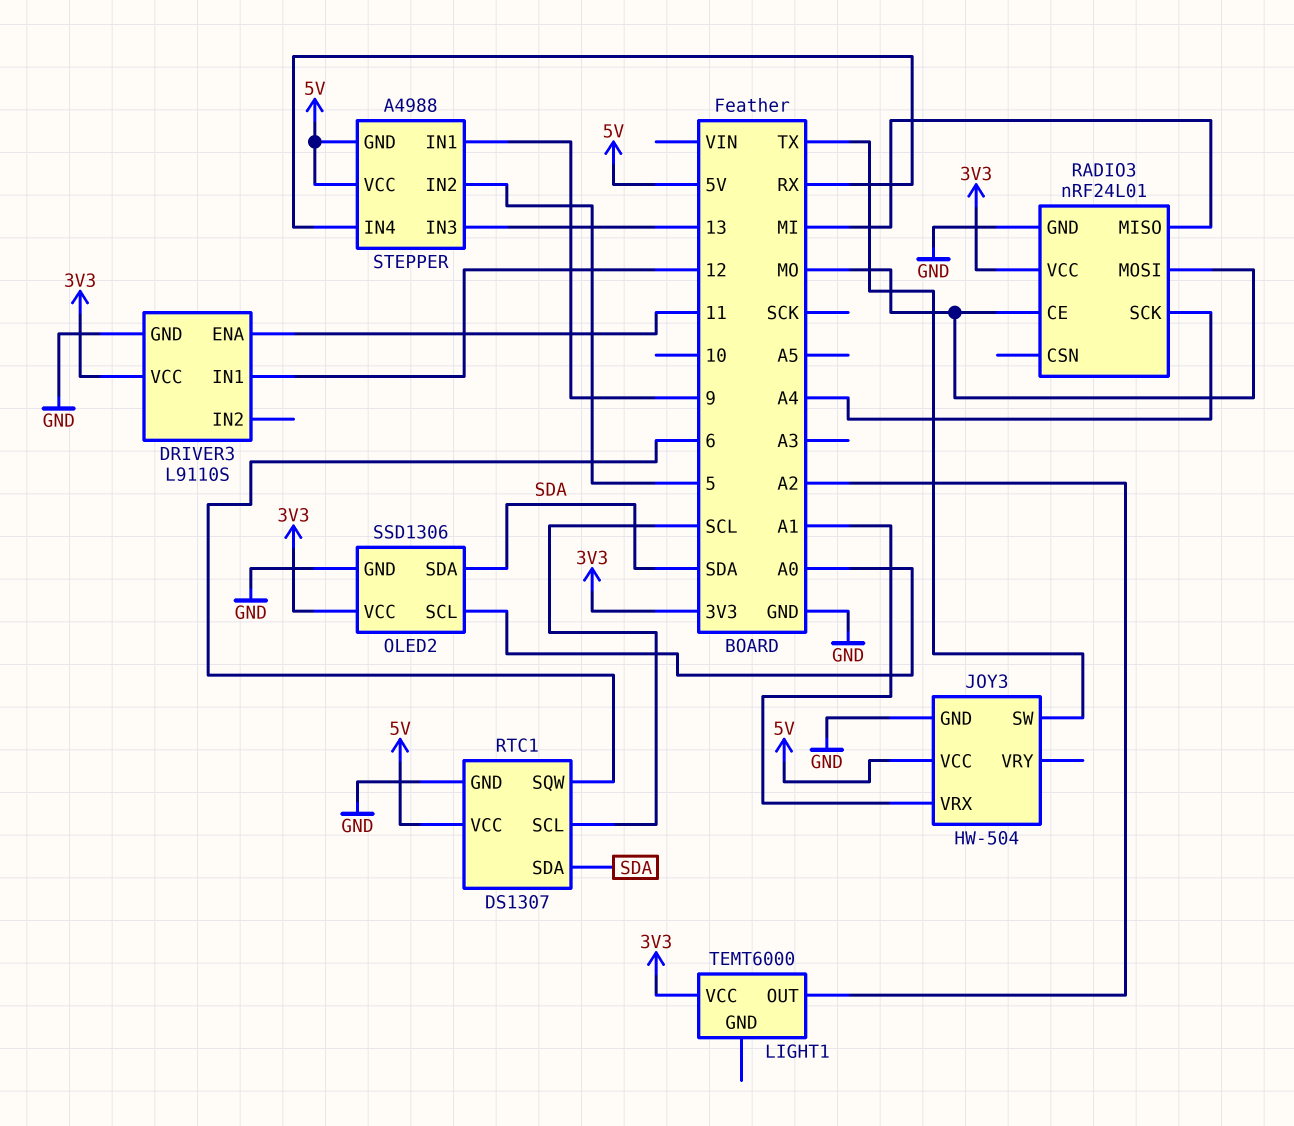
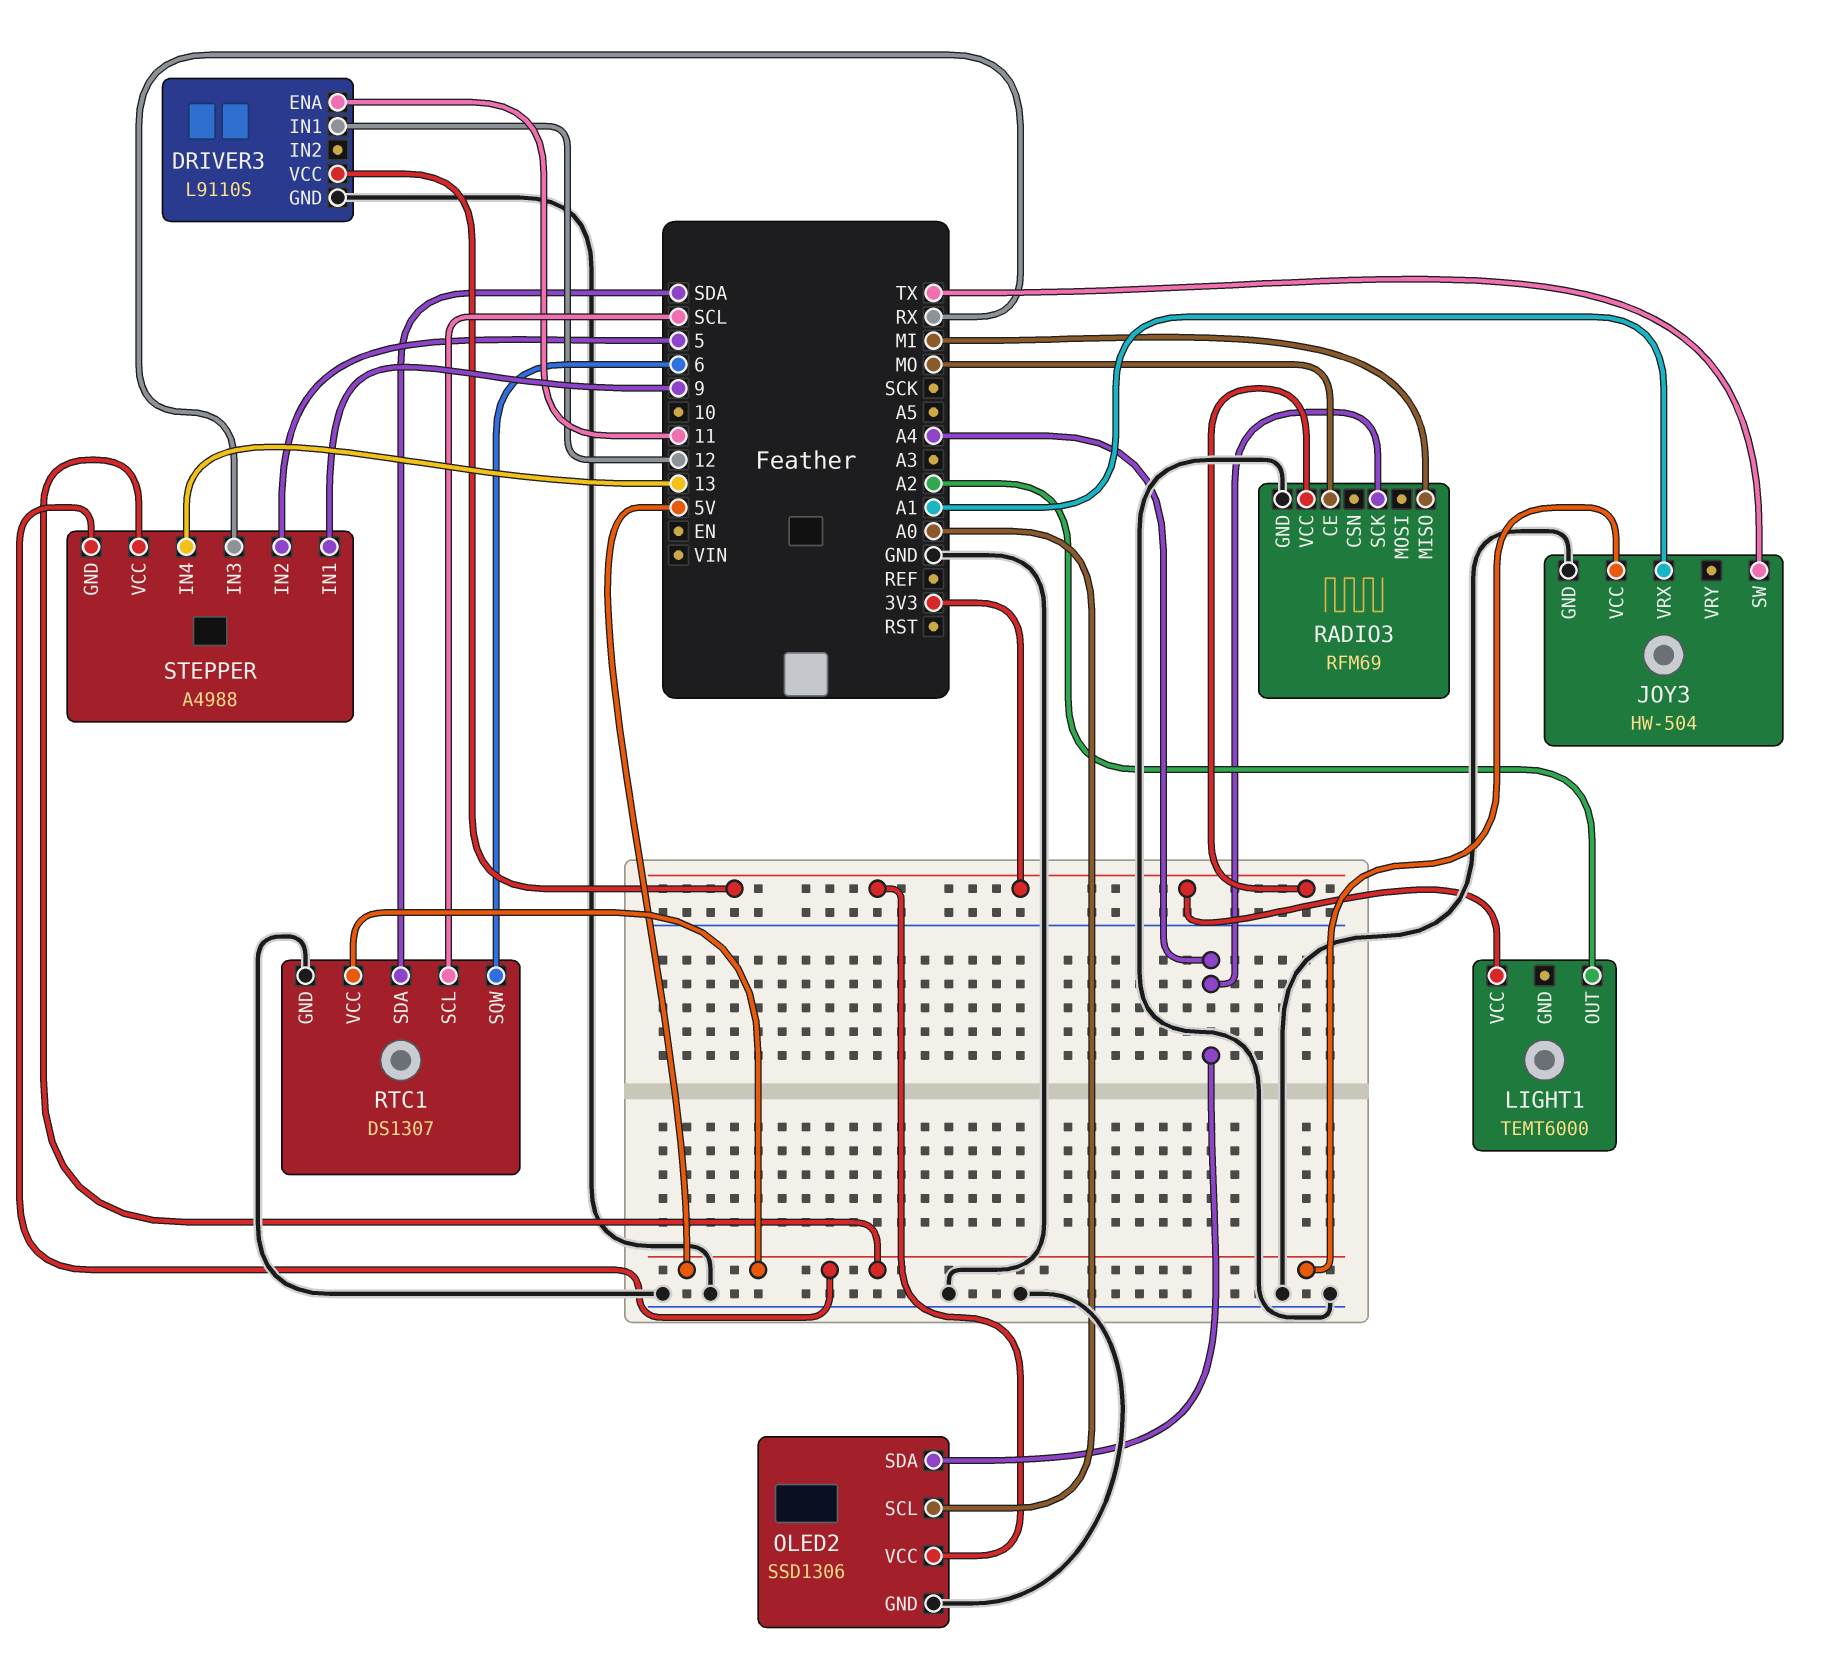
OLED2 pin SDA: SDA -> A4
RADIO3: nRF24L01 -> RFM69
RADIO3 pin MOSI: MO -> none
STEPPER pin IN3: 13 -> RX
STEPPER pin IN4: RX -> 13

